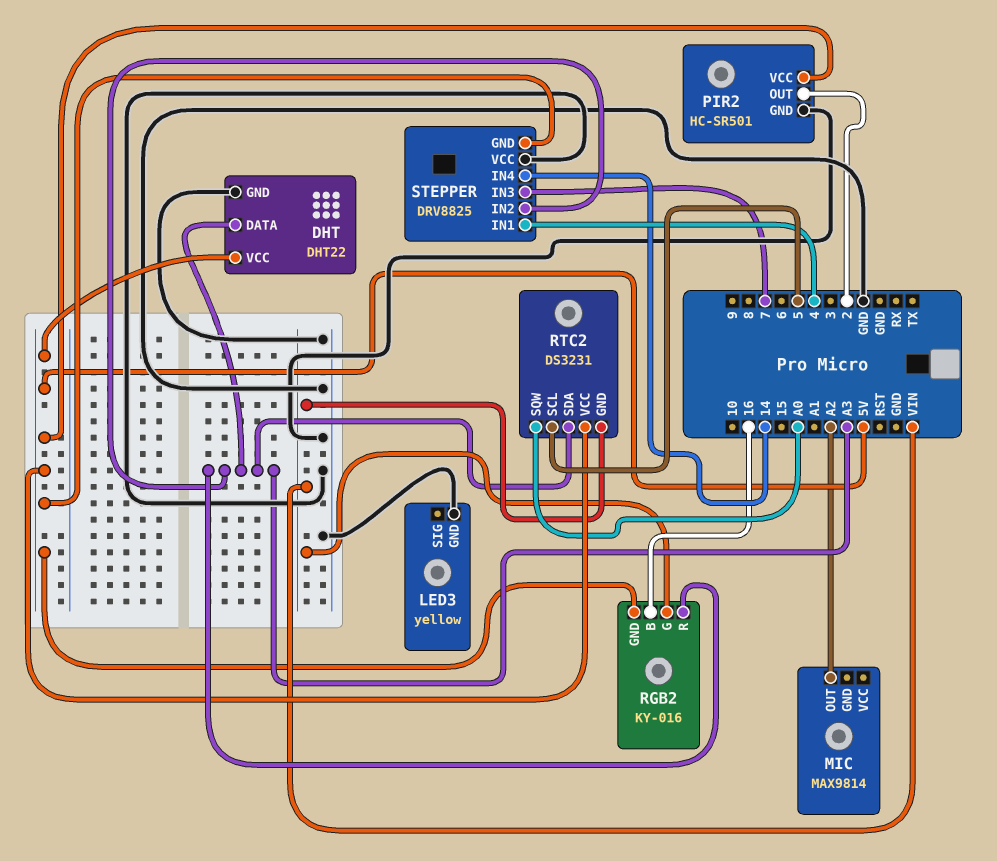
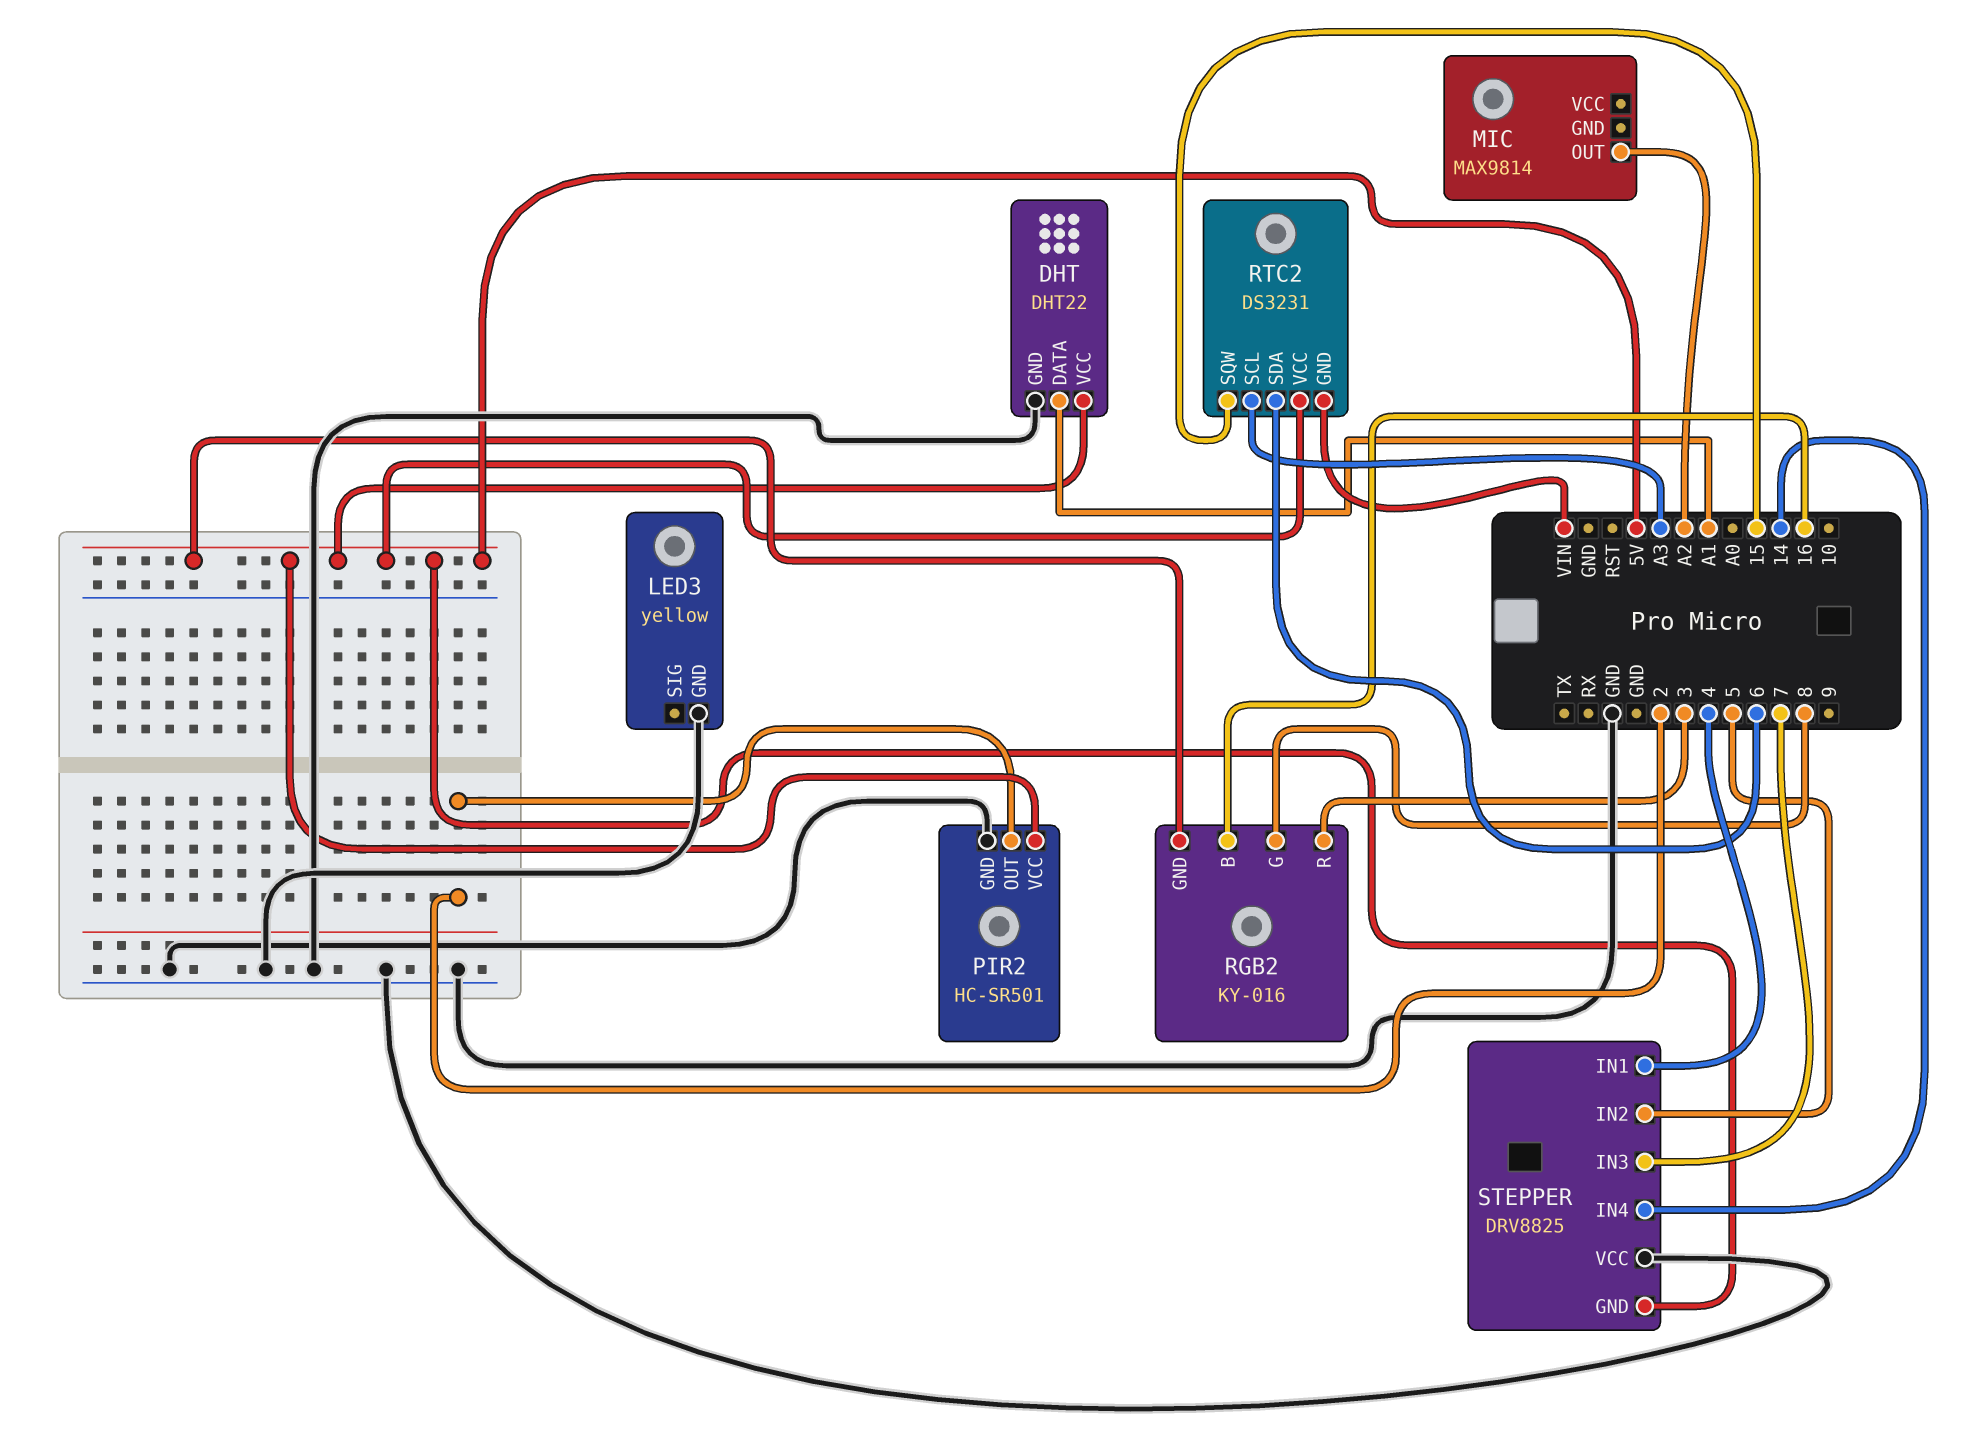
DHT pin DATA: A3 -> A1
RGB2 pin G: VIN -> 8
RGB2 pin R: A3 -> 3
RTC2 pin SCL: 5 -> A3
RTC2 pin SDA: A3 -> 6
RTC2 pin SQW: A0 -> 15
STEPPER pin IN2: A3 -> 5

